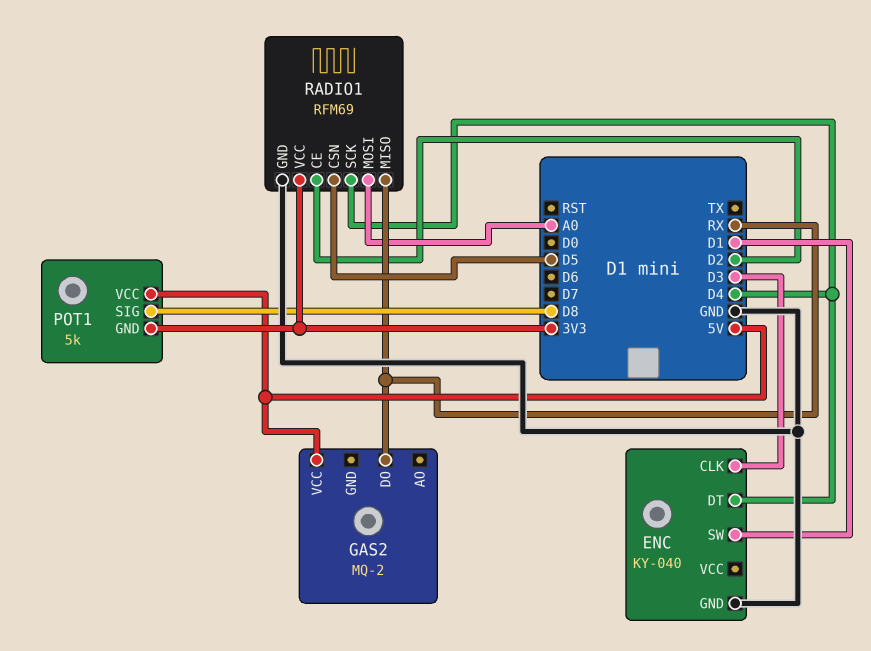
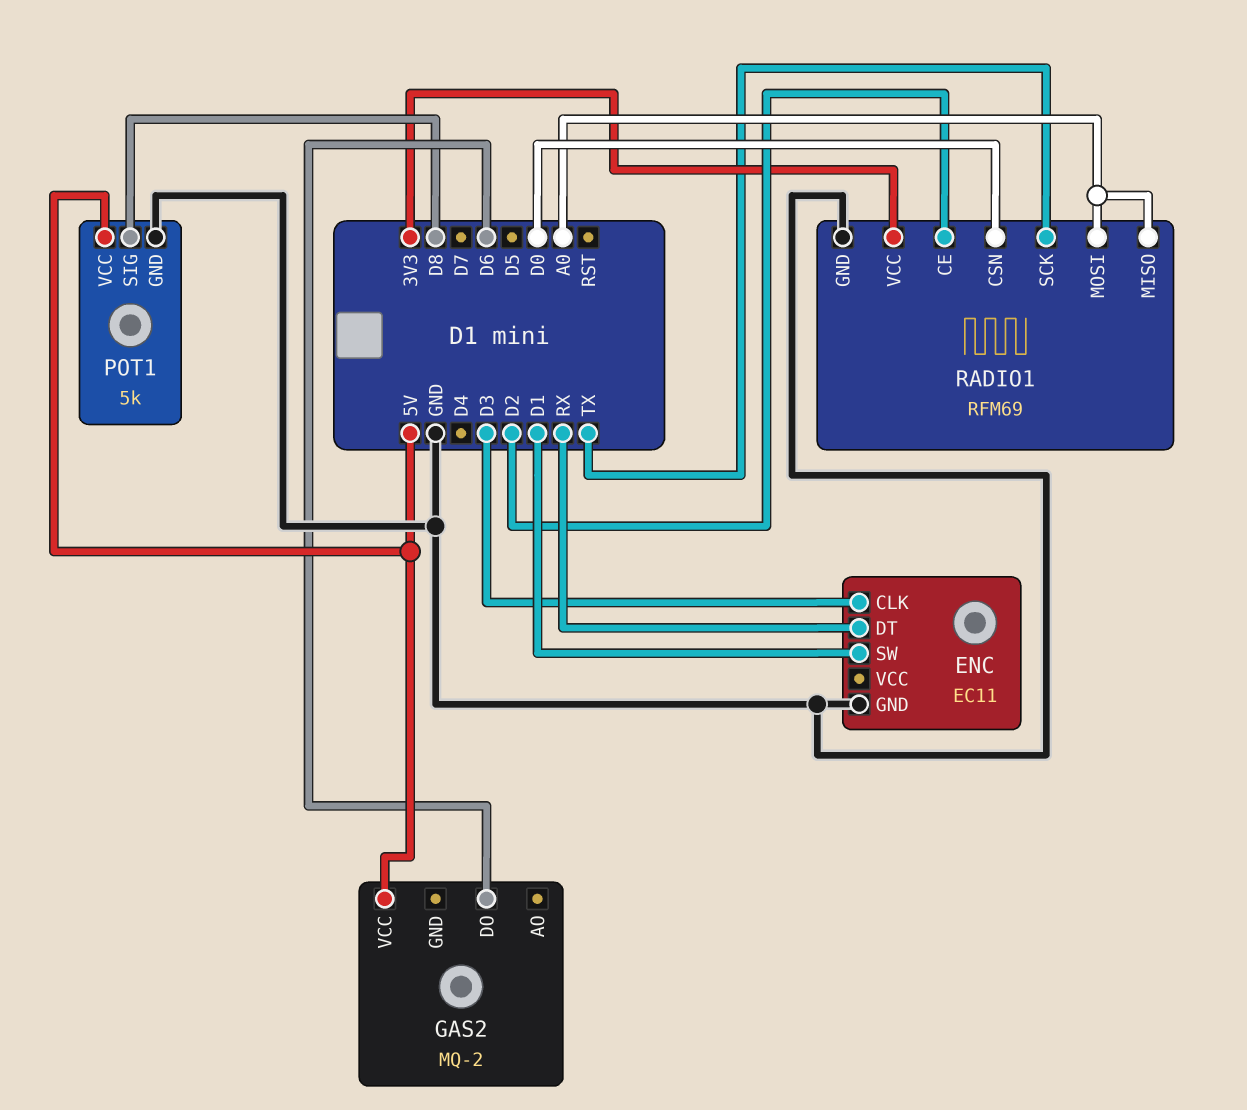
ENC: KY-040 -> EC11
ENC pin DT: D4 -> RX
GAS2 pin DO: RX -> D6
POT1 pin GND: 3V3 -> GND
RADIO1 pin CSN: D5 -> D0
RADIO1 pin MISO: RX -> A0
RADIO1 pin SCK: D4 -> TX

